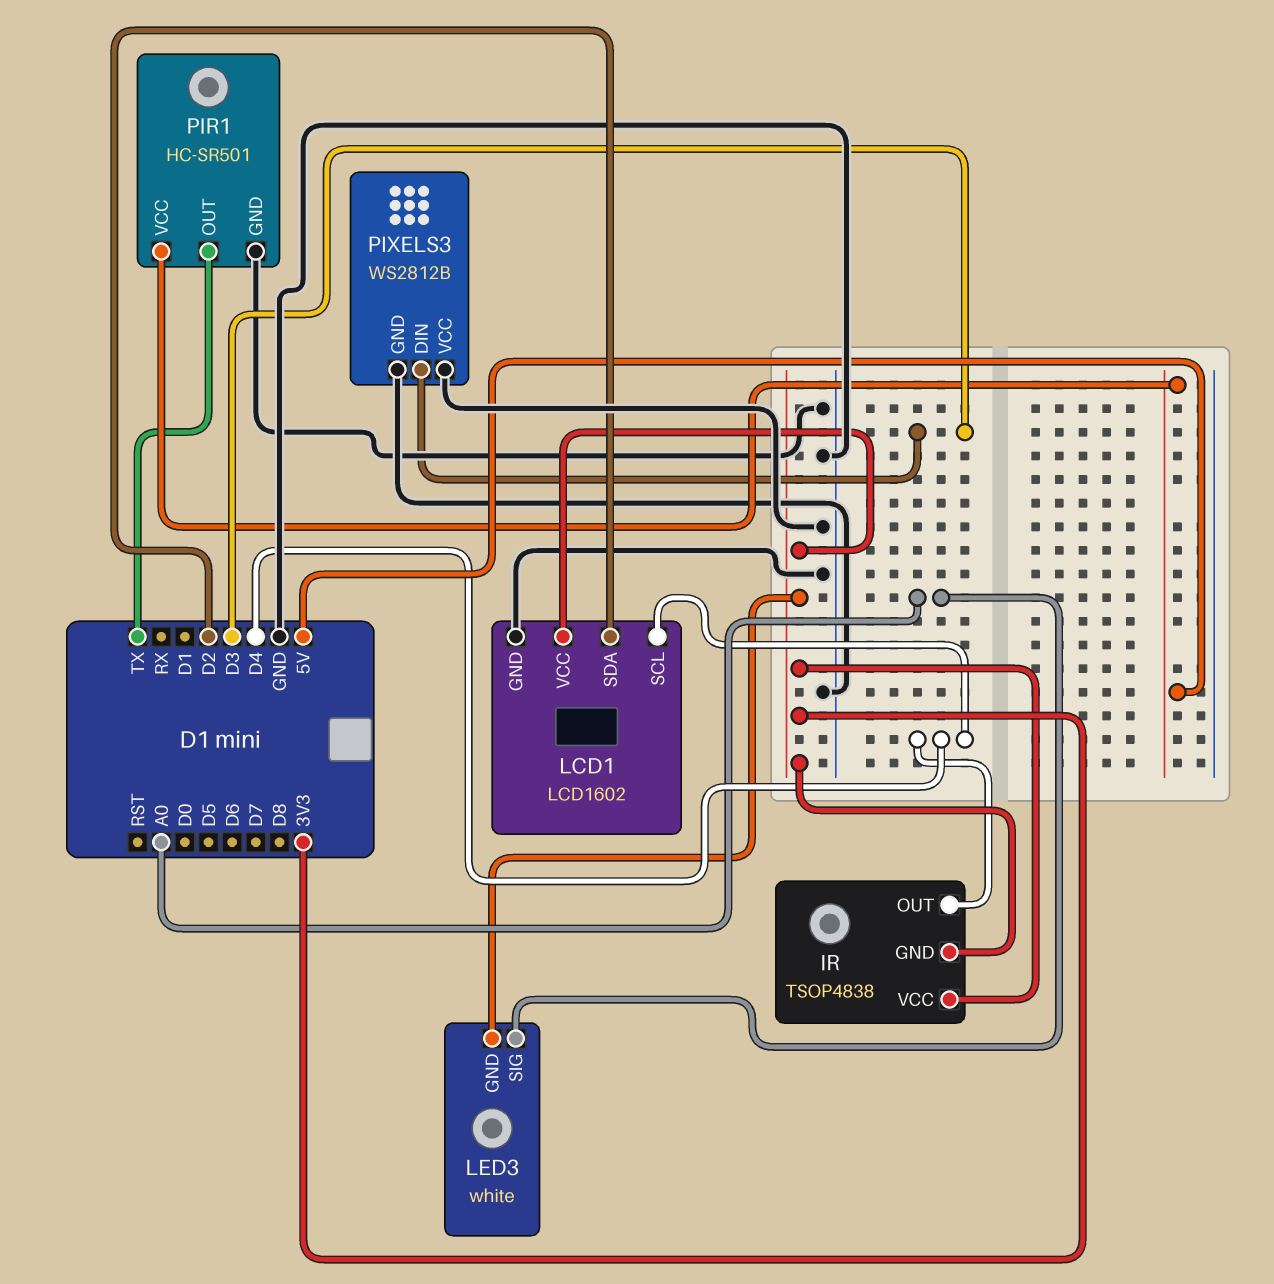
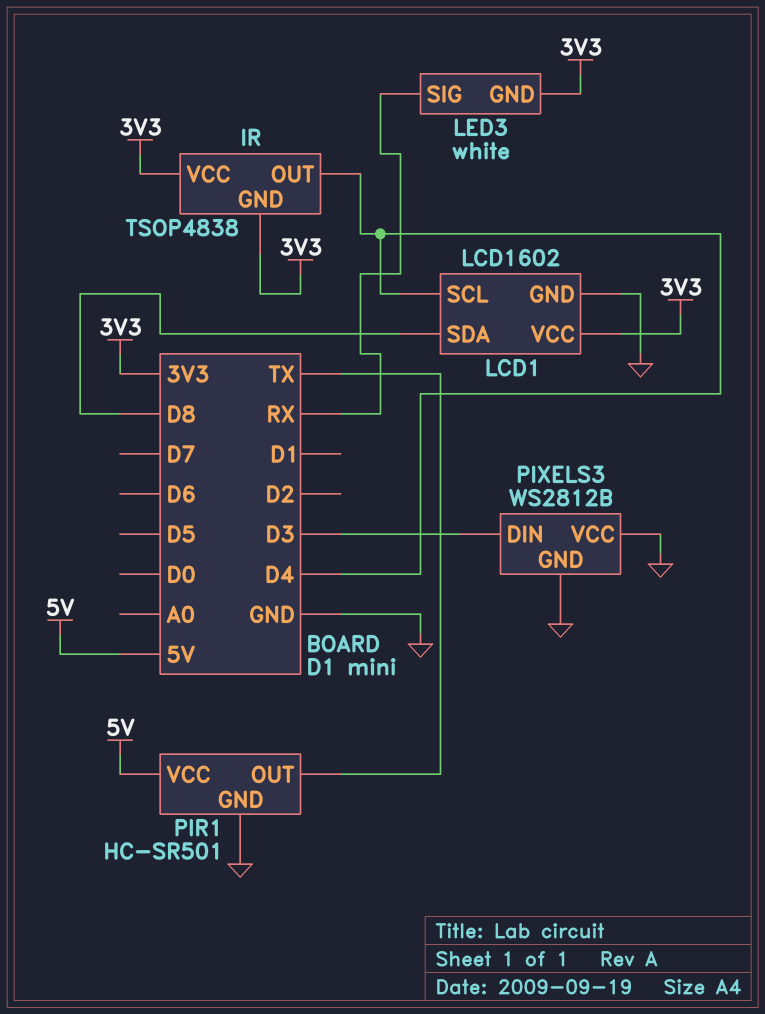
LCD1 pin SDA: D2 -> D8
LED3 pin SIG: A0 -> RX

